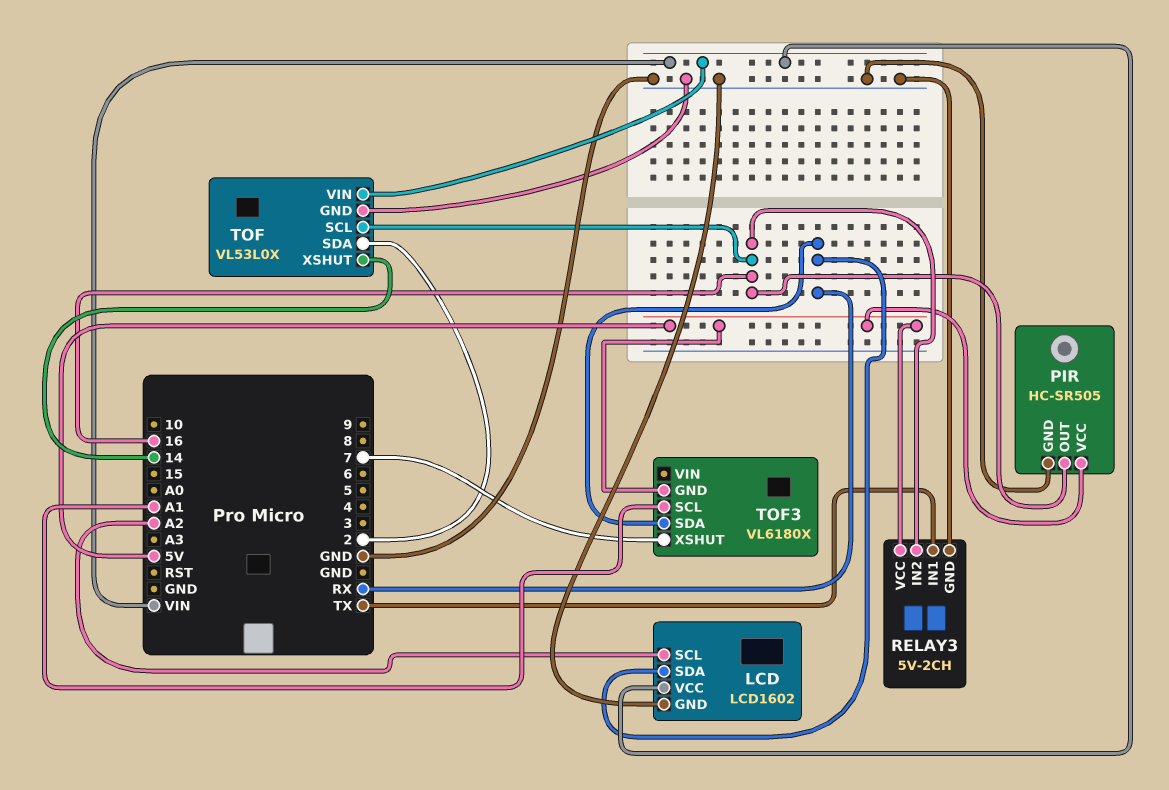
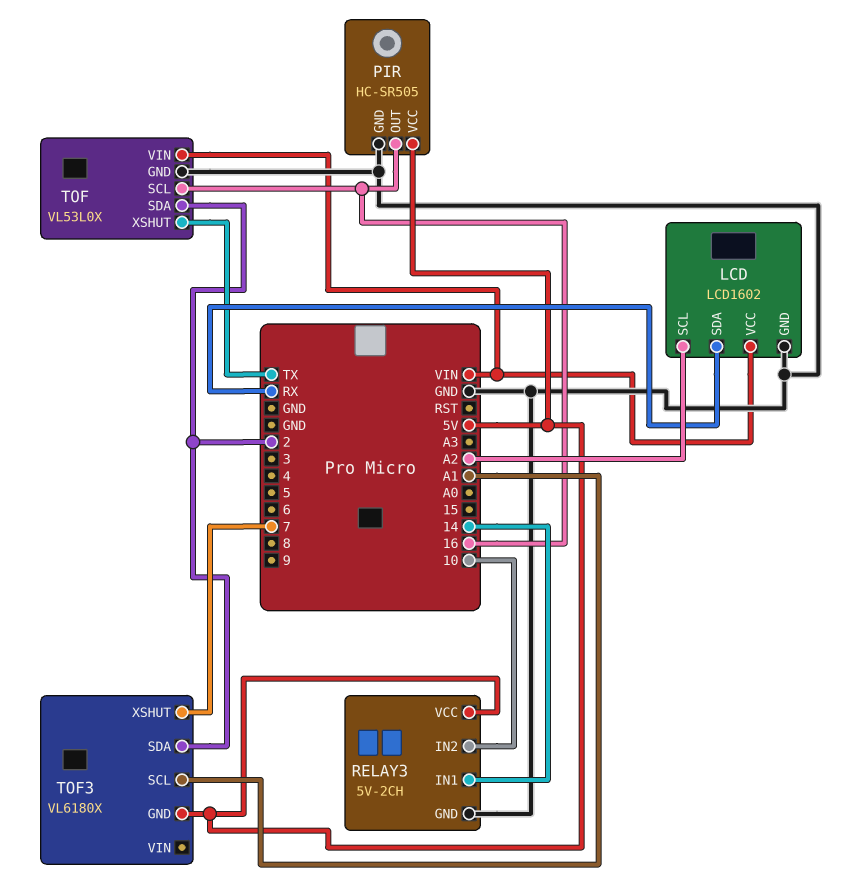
RELAY3 pin IN1: TX -> 14
RELAY3 pin IN2: 16 -> 10
TOF pin XSHUT: 14 -> TX
TOF3 pin SDA: RX -> 2

